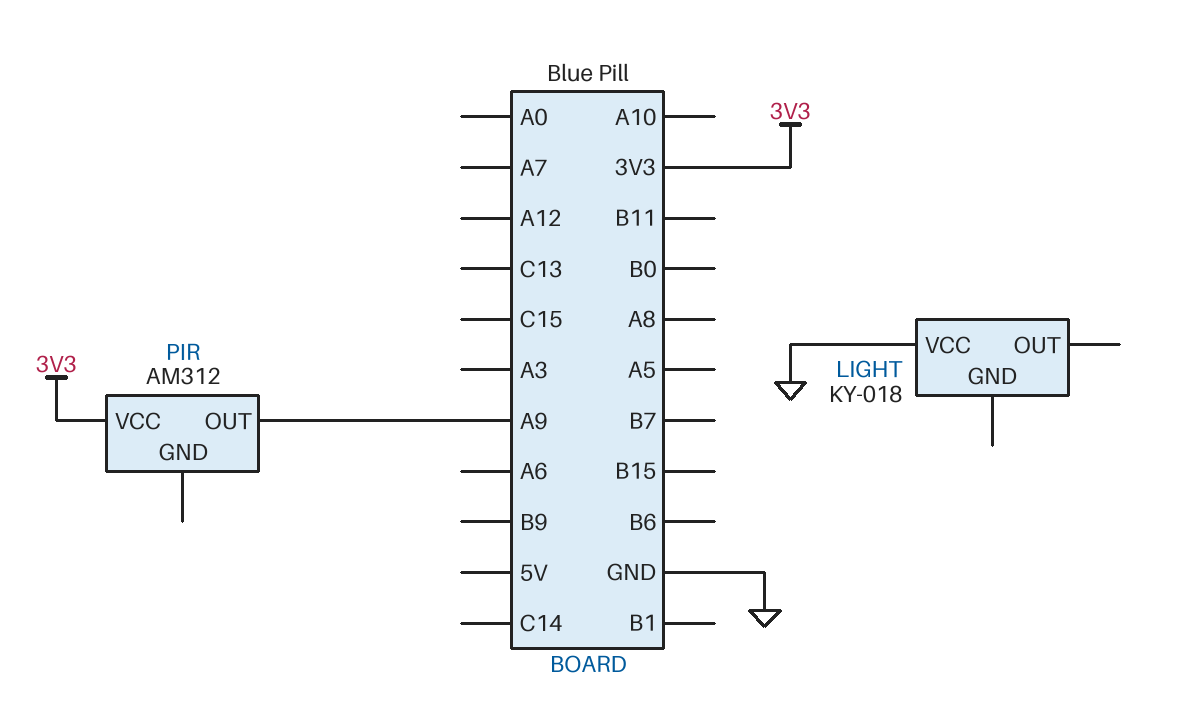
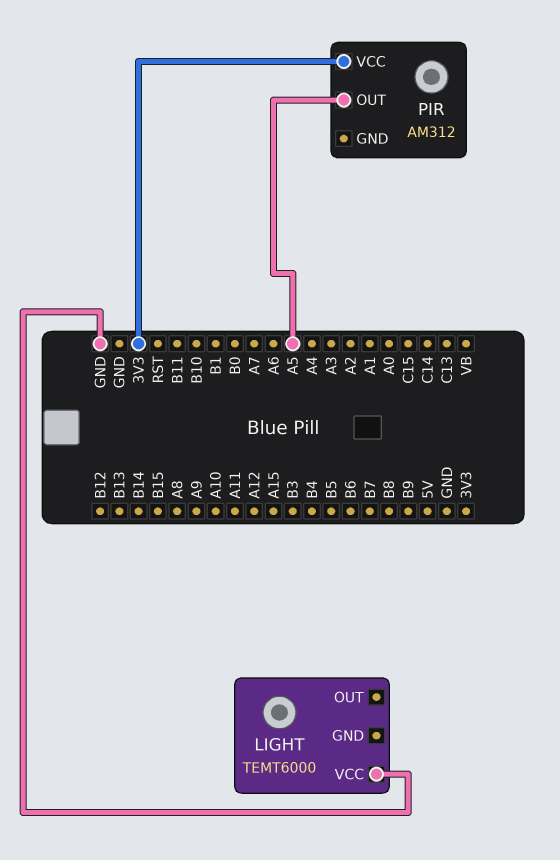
LIGHT: KY-018 -> TEMT6000
PIR pin OUT: A9 -> A5

